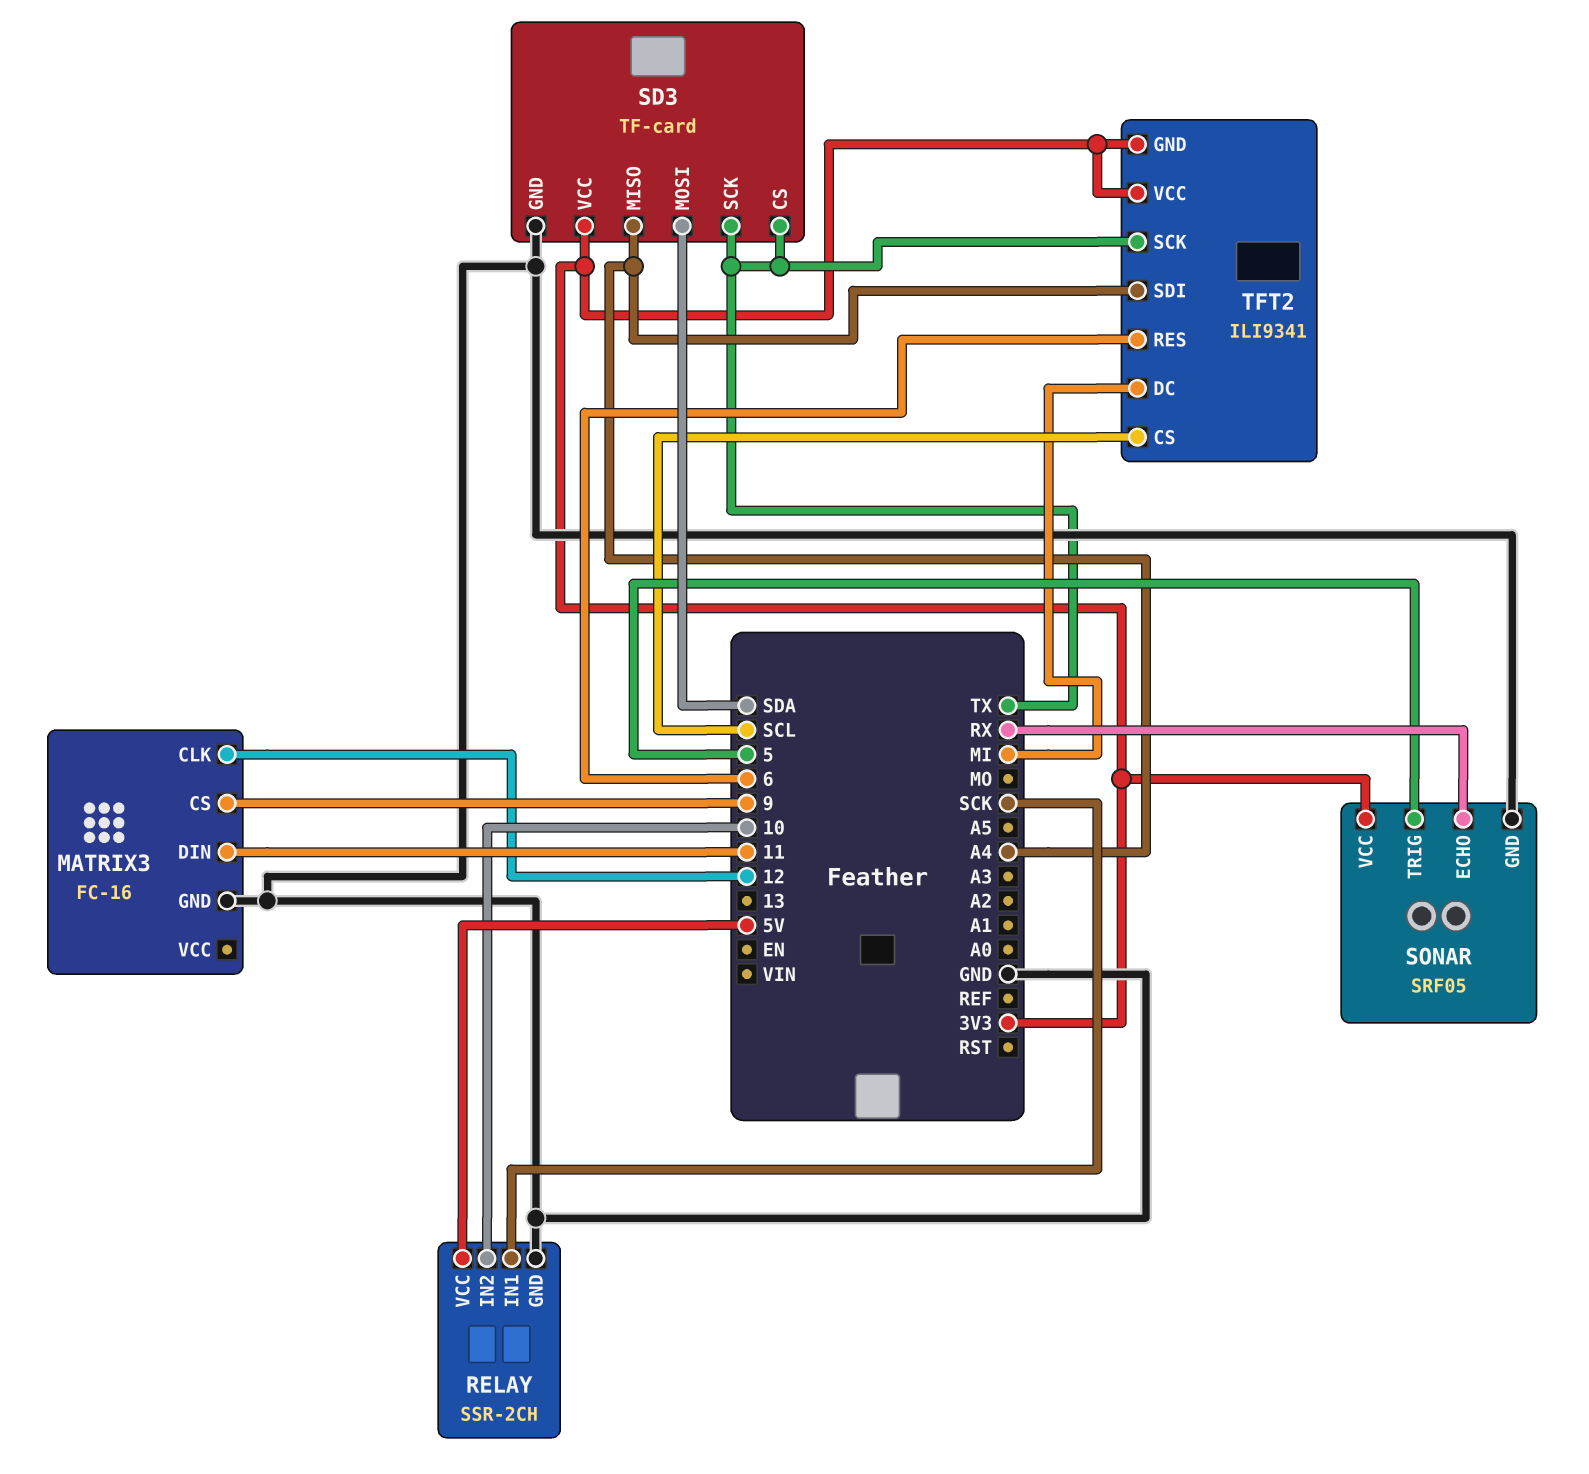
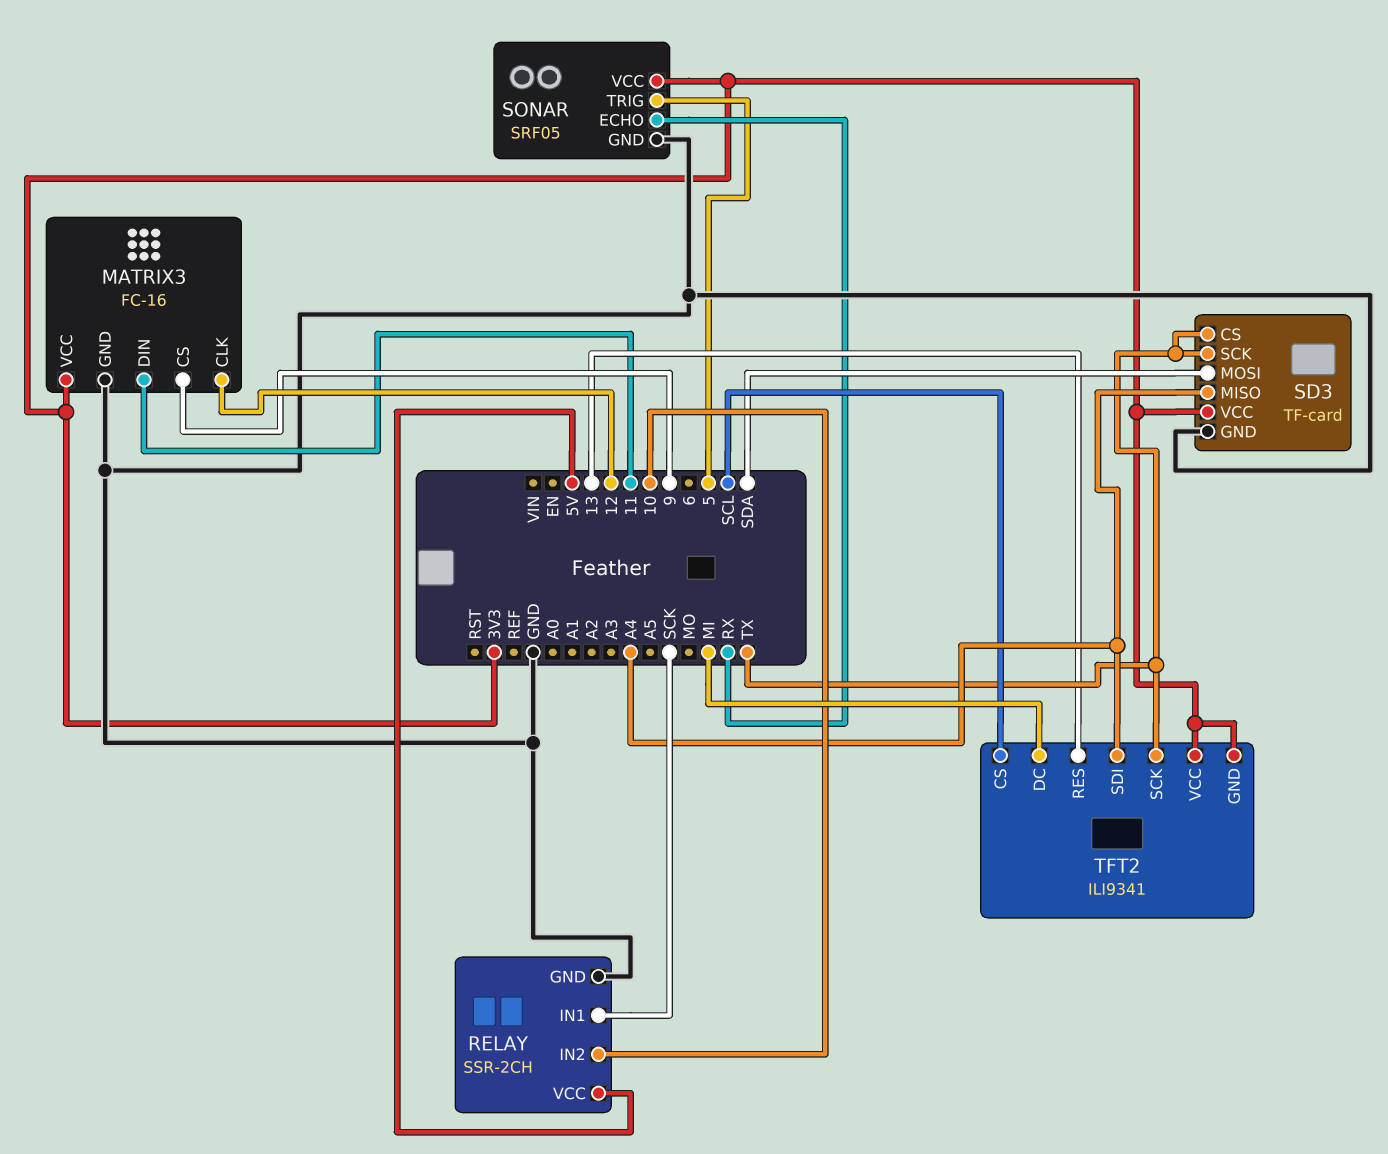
MATRIX3 pin VCC: none -> 3V3
TFT2 pin RES: 6 -> 13

